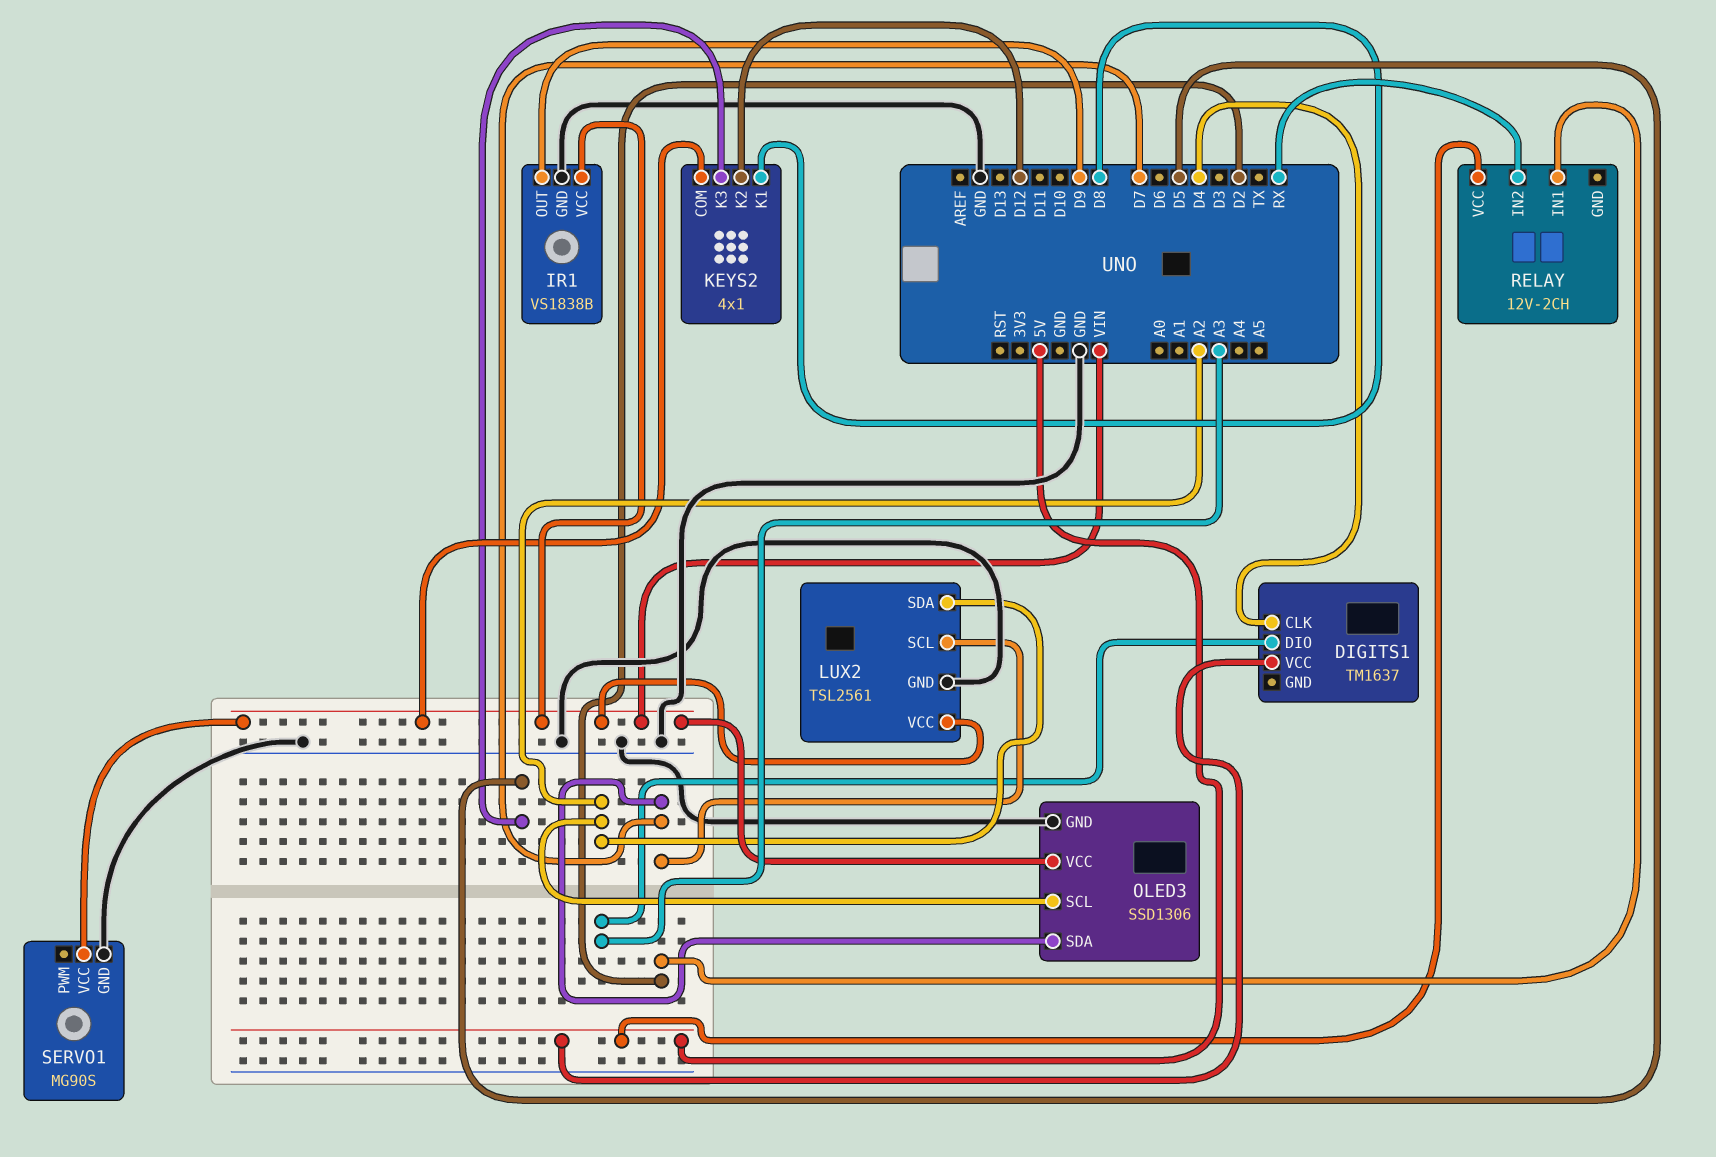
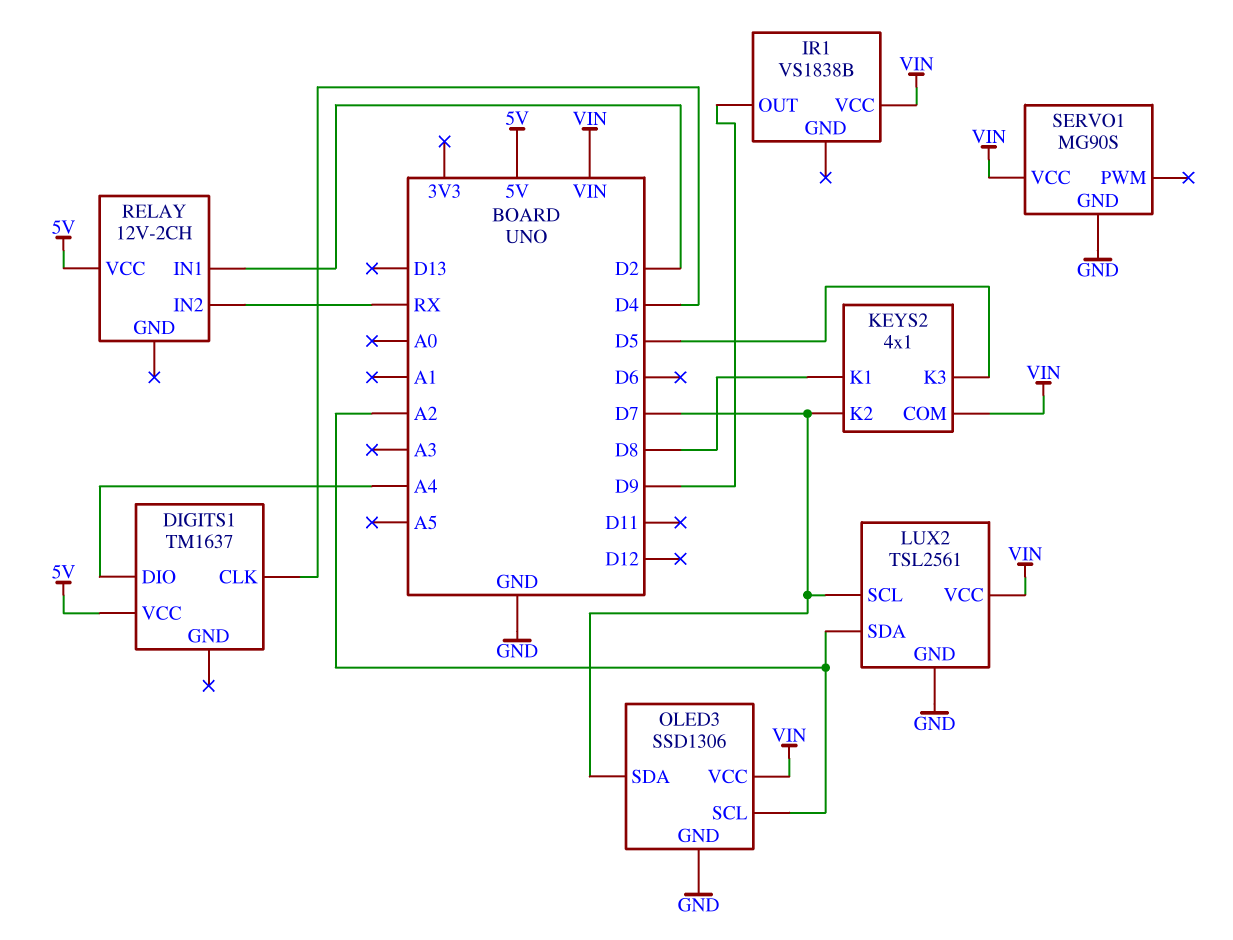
DIGITS1 pin DIO: A3 -> A4
IR1 pin GND: GND -> none
KEYS2 pin K2: D12 -> D7

